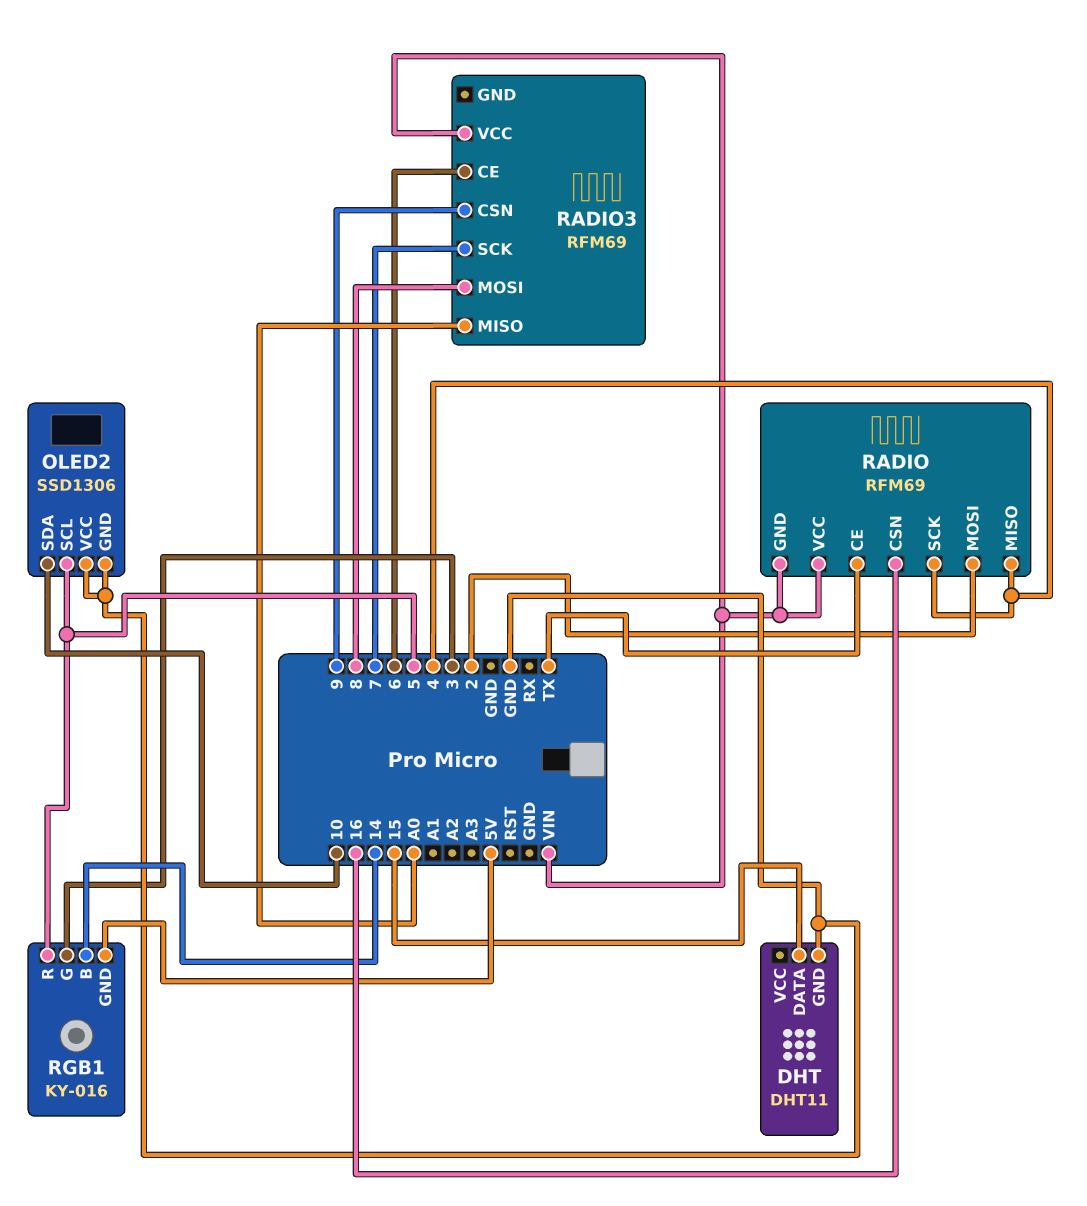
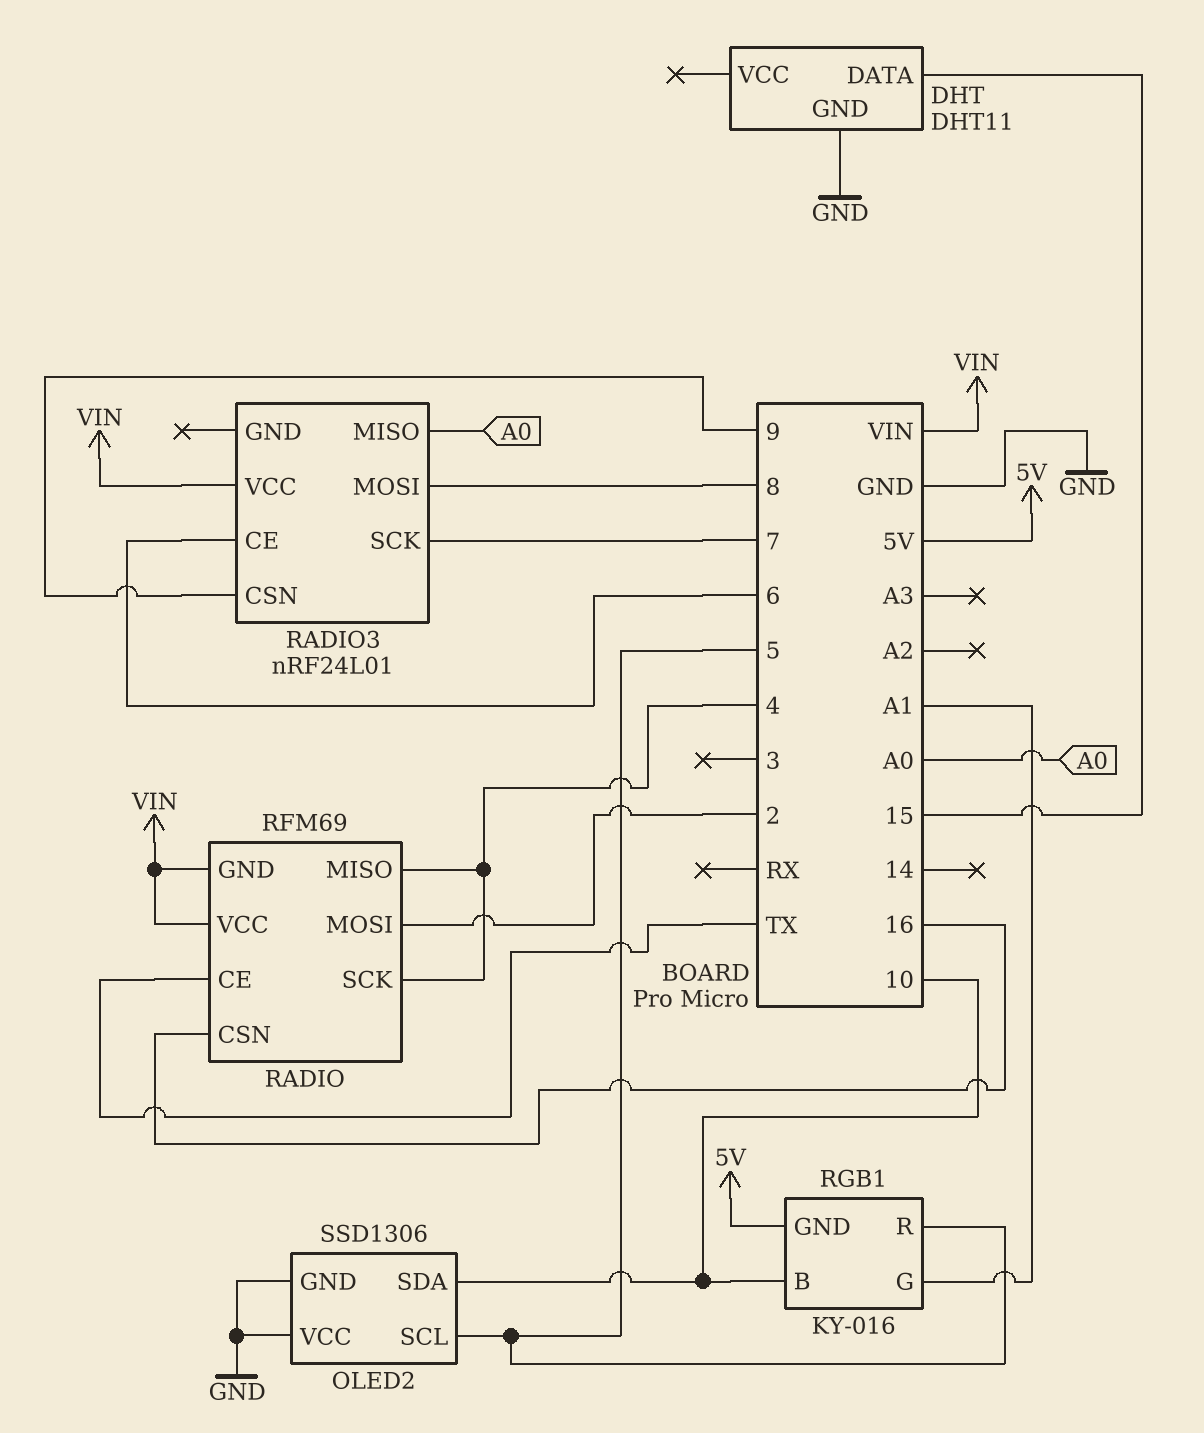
RADIO3: RFM69 -> nRF24L01
RGB1 pin B: 14 -> 10
RGB1 pin G: 3 -> A1

